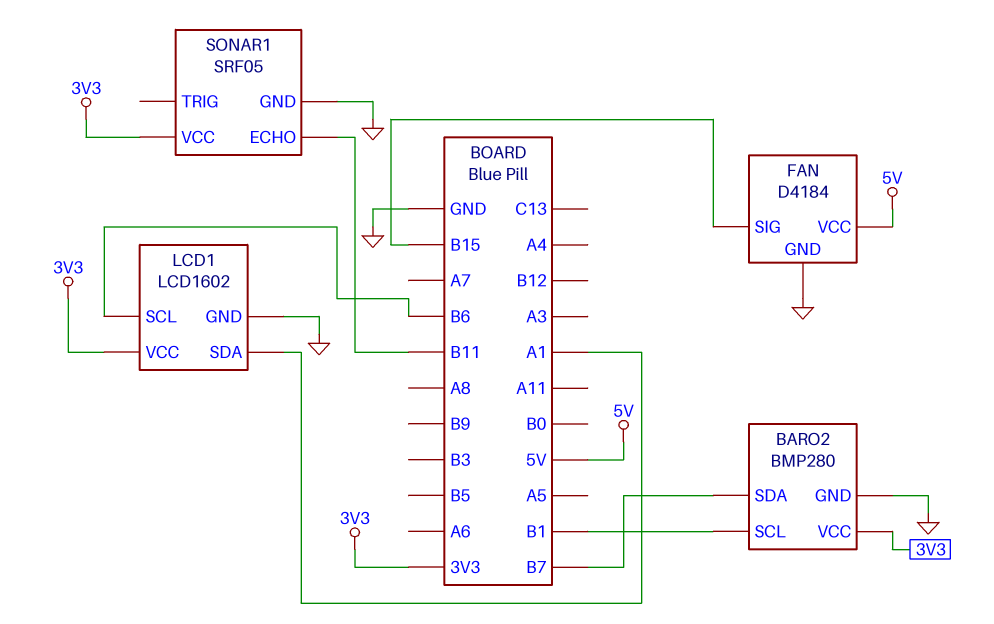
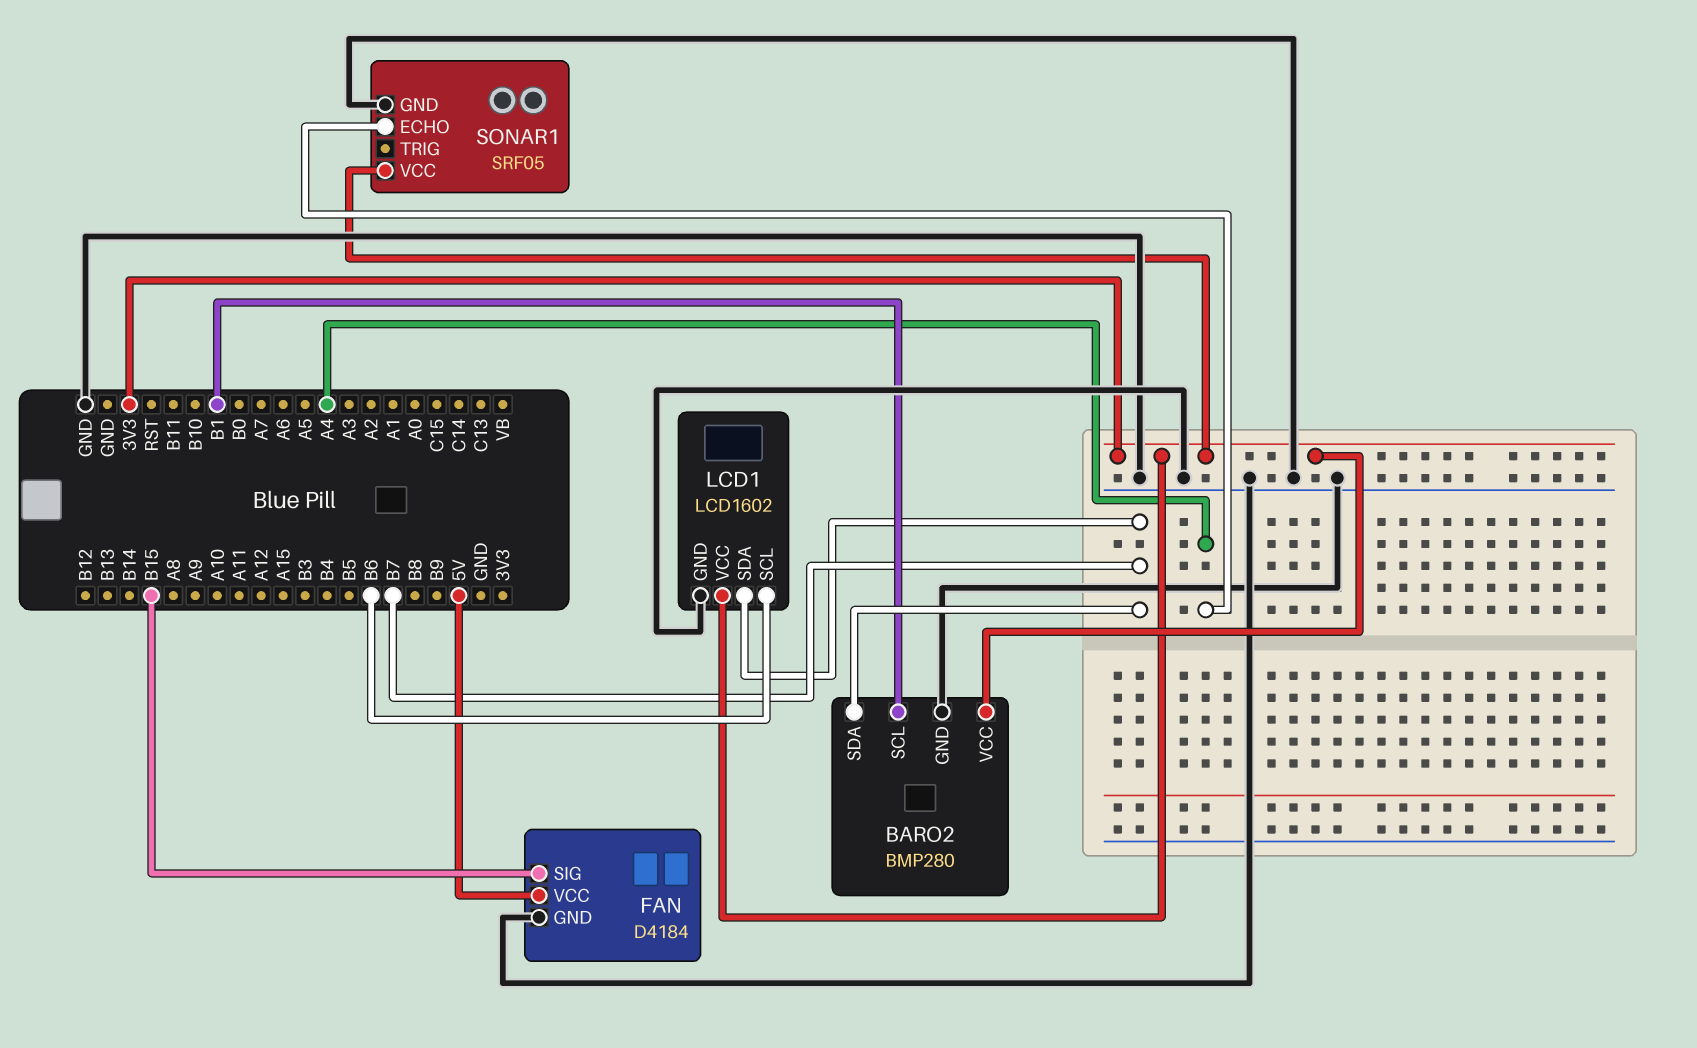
LCD1 pin SDA: A1 -> B7
SONAR1 pin ECHO: B11 -> A4

